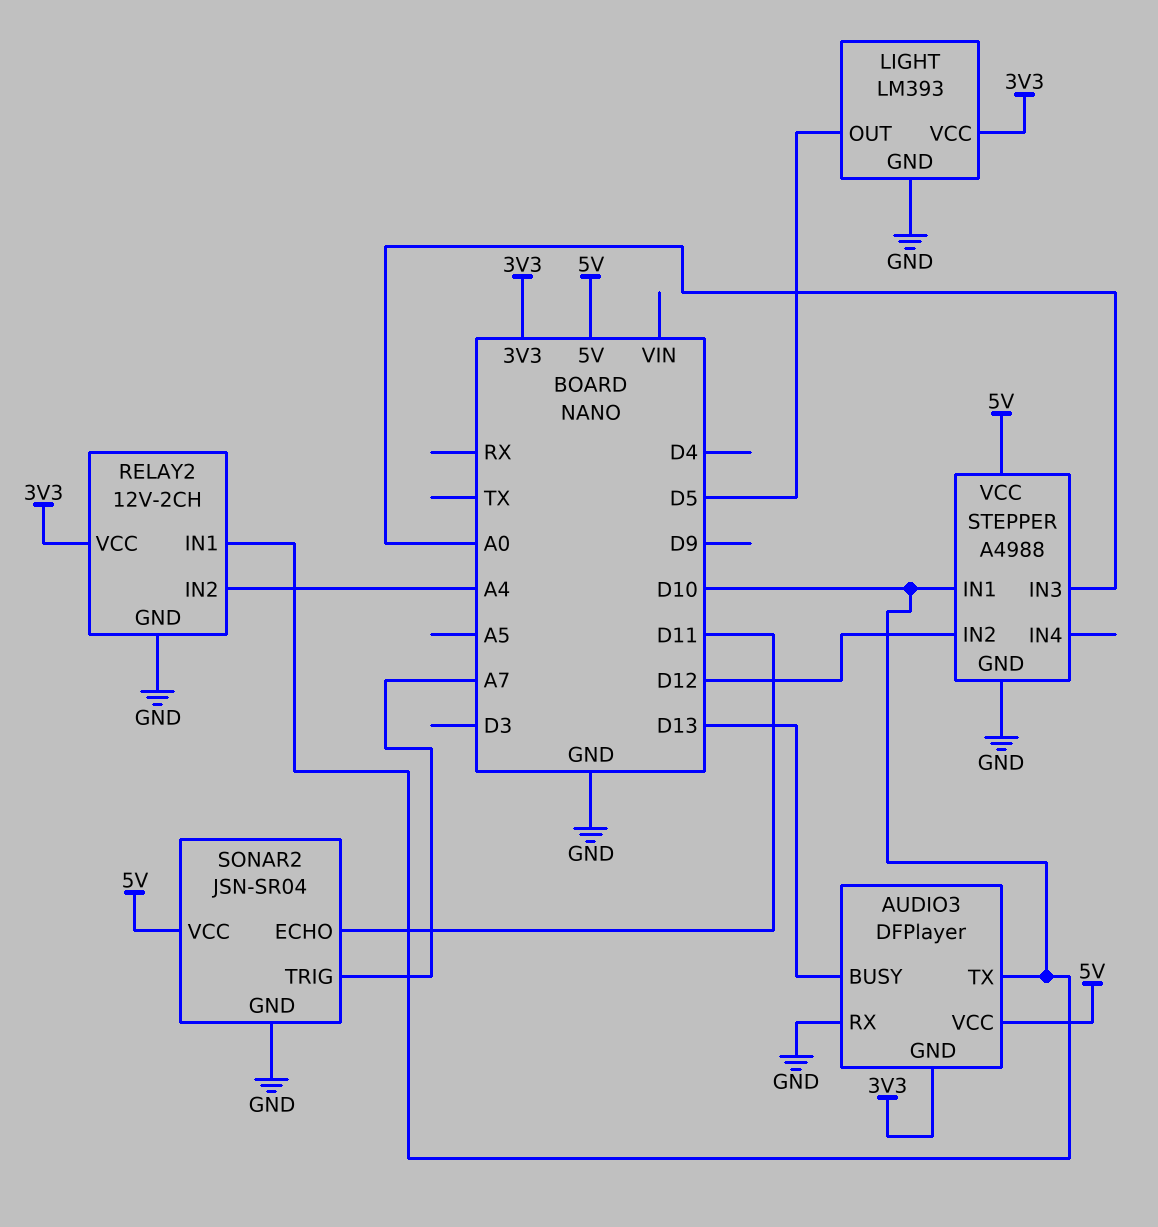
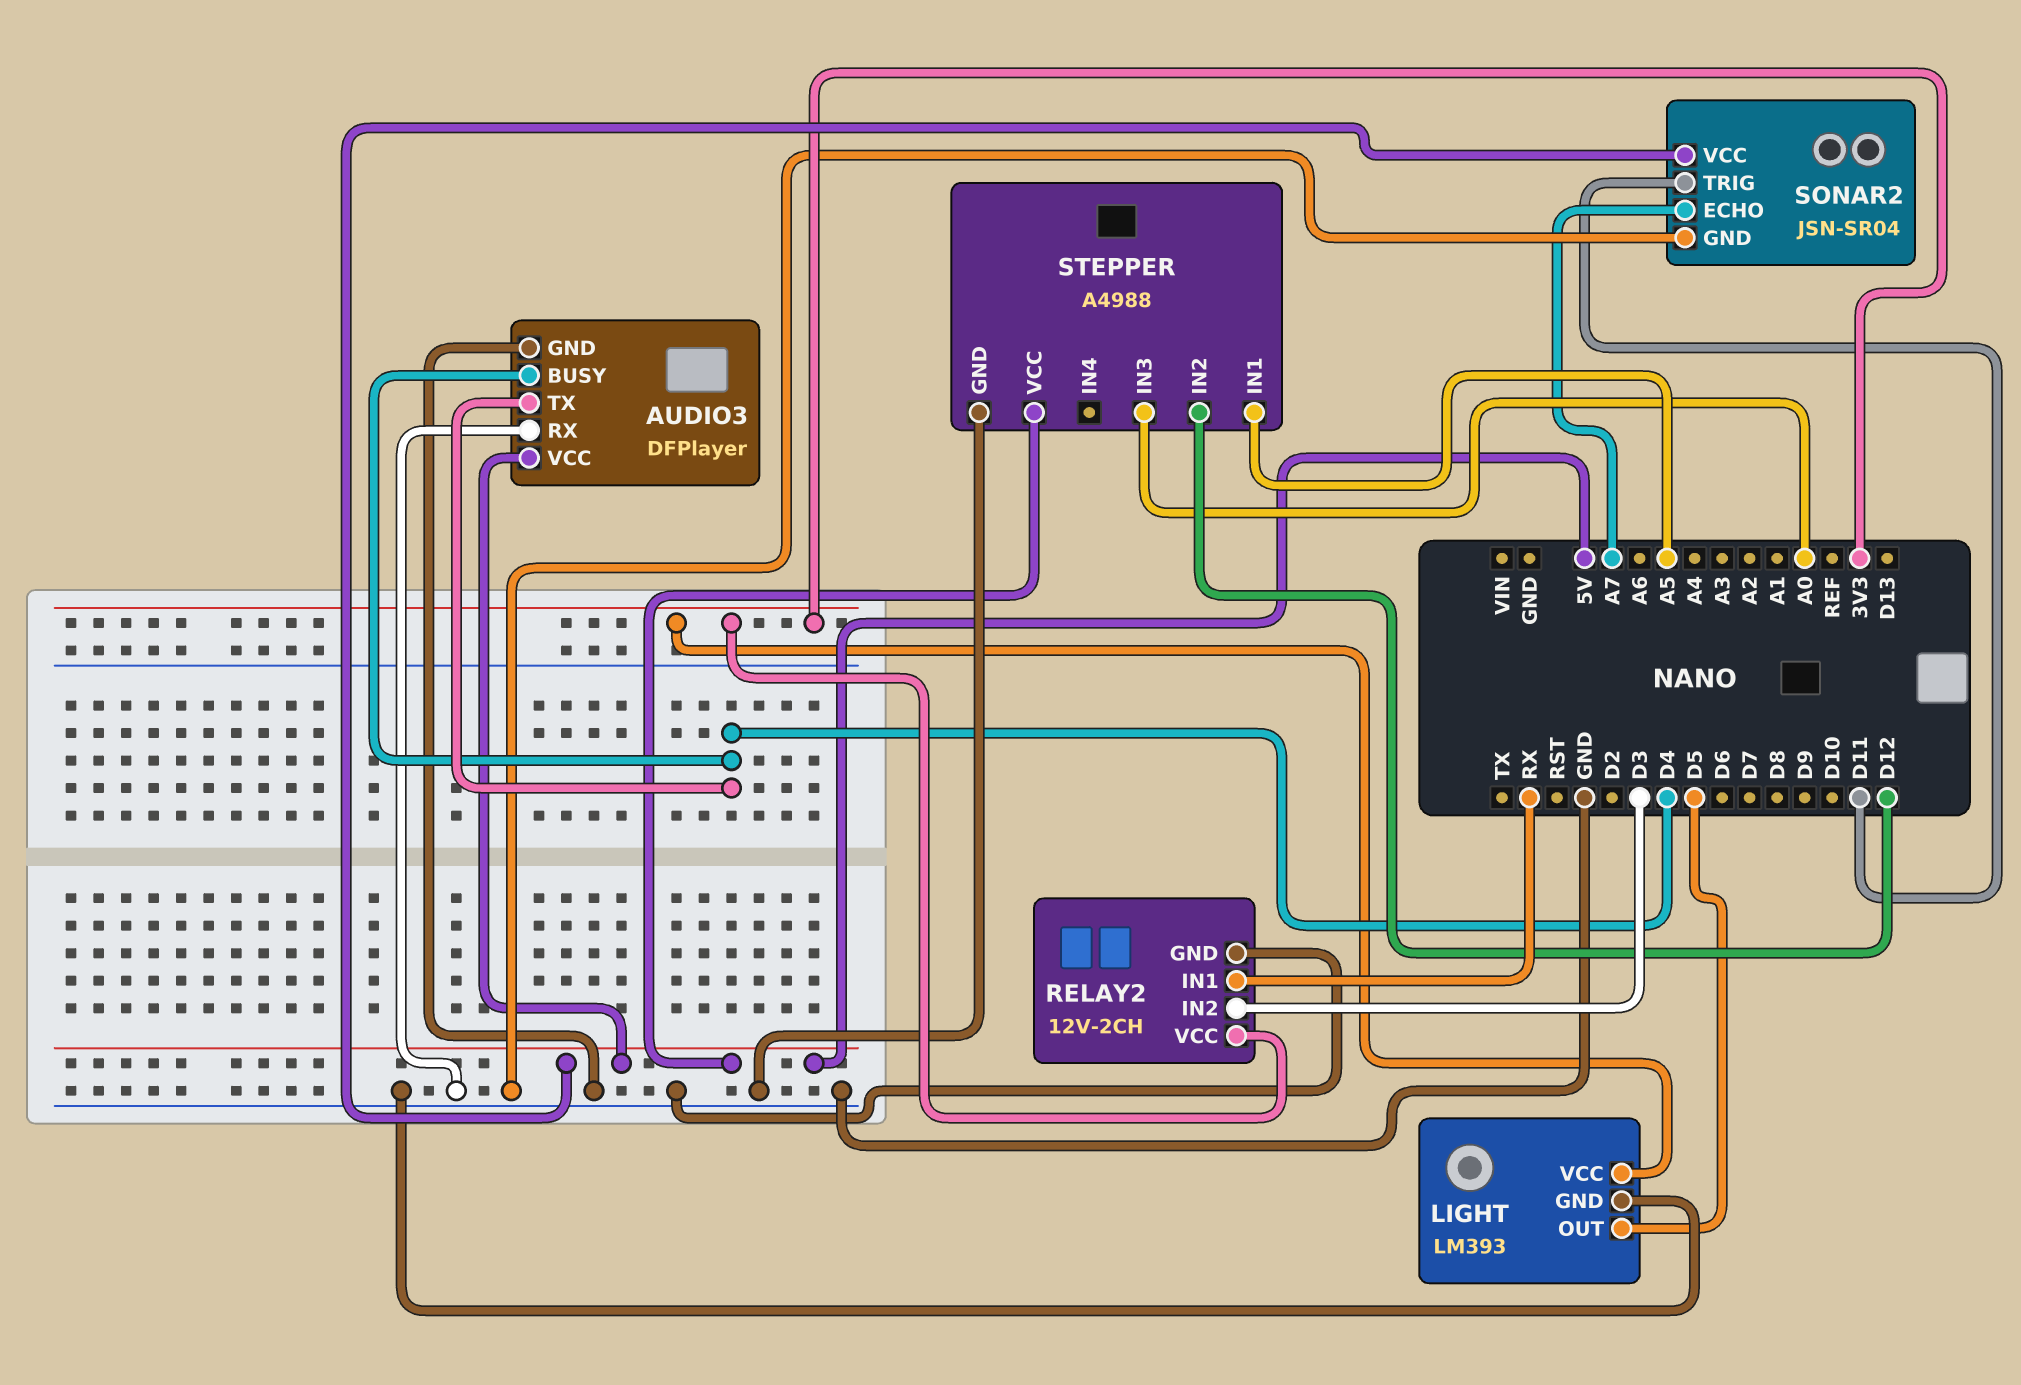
AUDIO3 pin BUSY: D13 -> D4
AUDIO3 pin GND: 3V3 -> GND
AUDIO3 pin TX: D10 -> D4
RELAY2 pin IN1: D10 -> RX
RELAY2 pin IN2: A4 -> D3
SONAR2 pin ECHO: D11 -> A7
SONAR2 pin TRIG: A7 -> D11
STEPPER pin IN1: D10 -> A5

